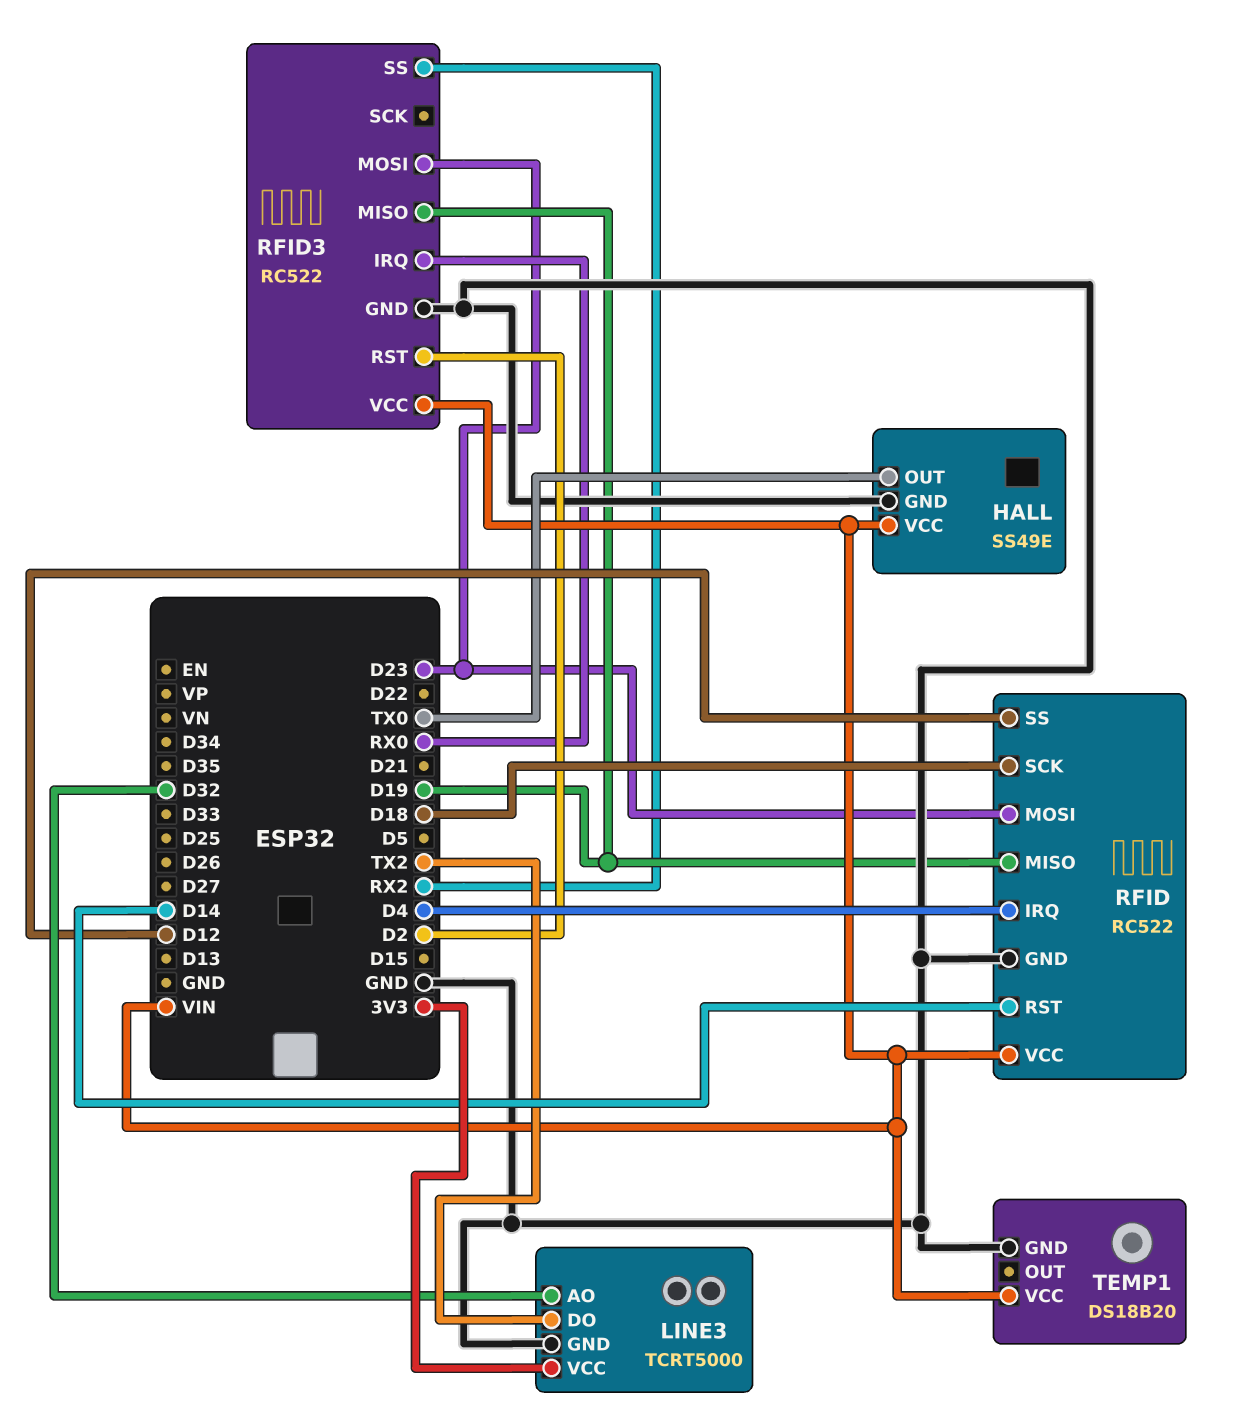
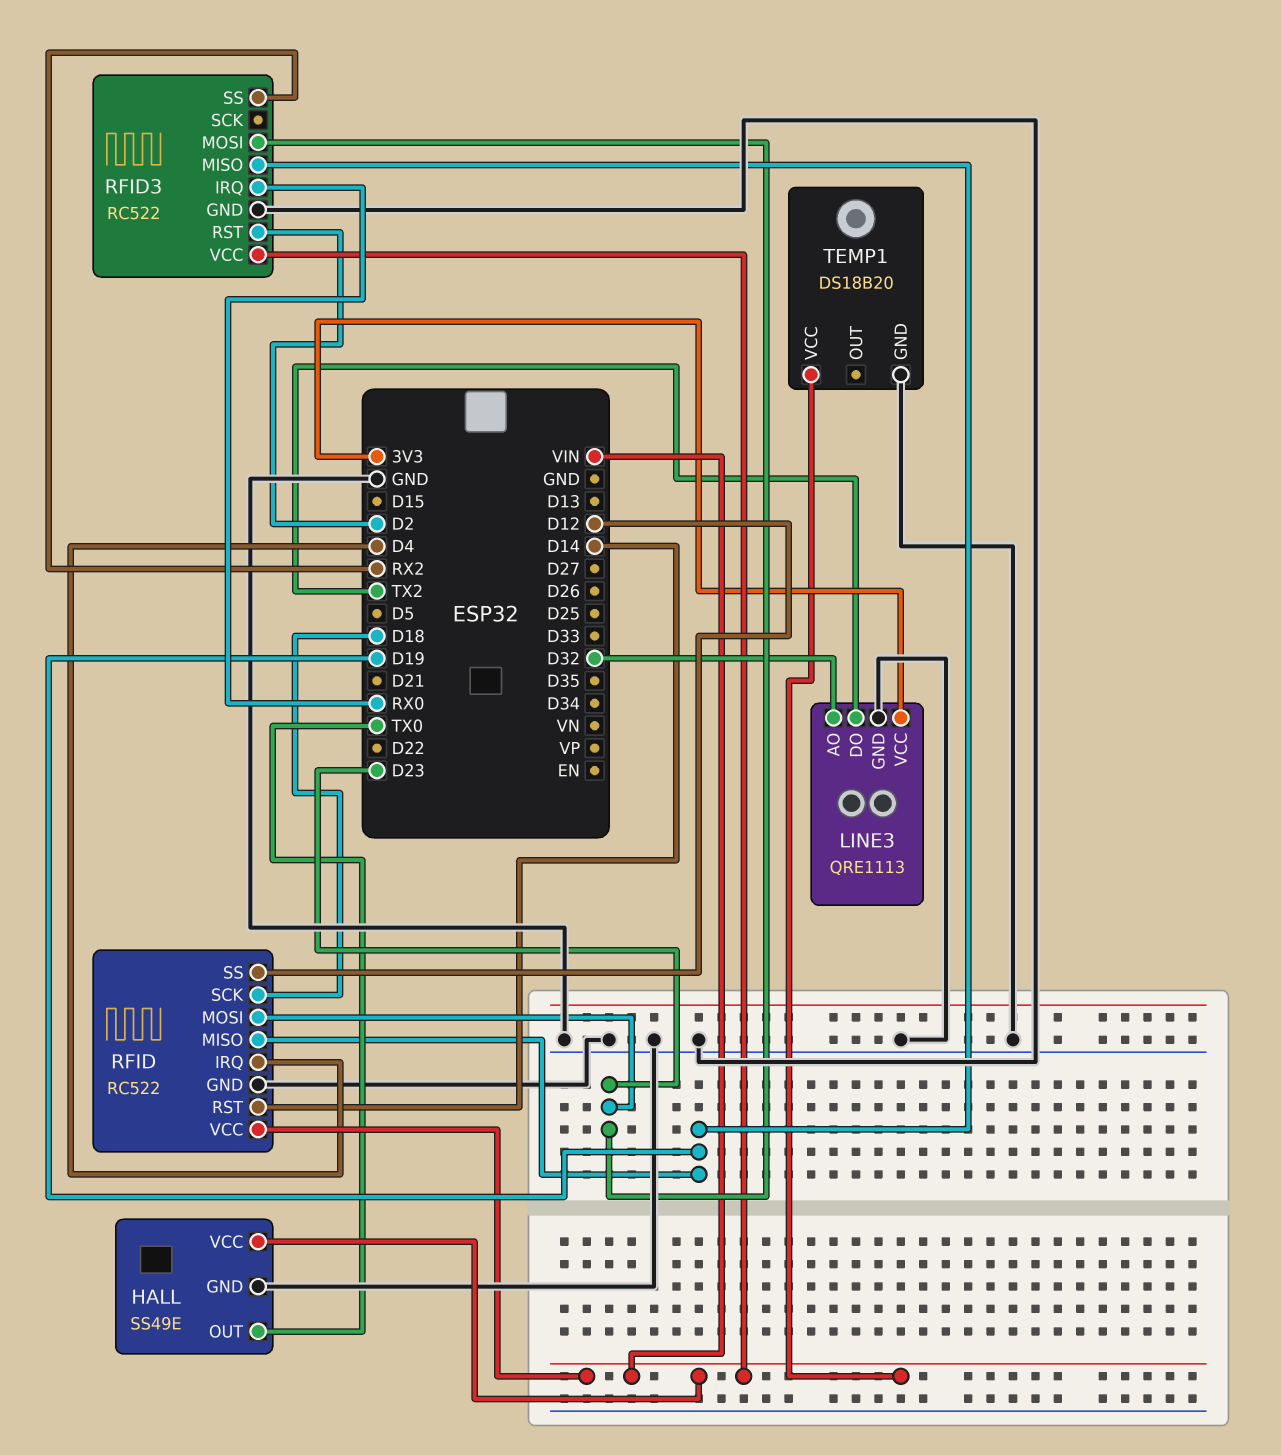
LINE3: TCRT5000 -> QRE1113

